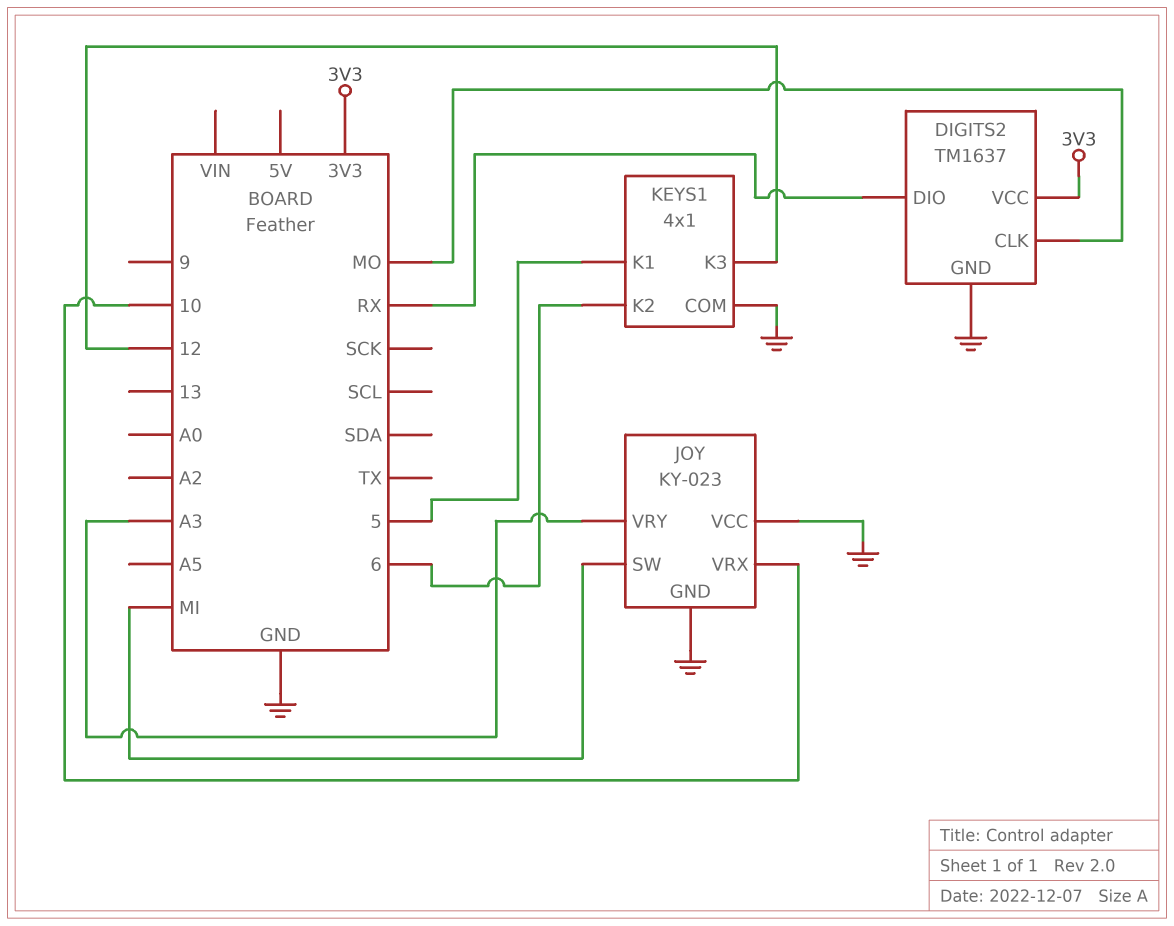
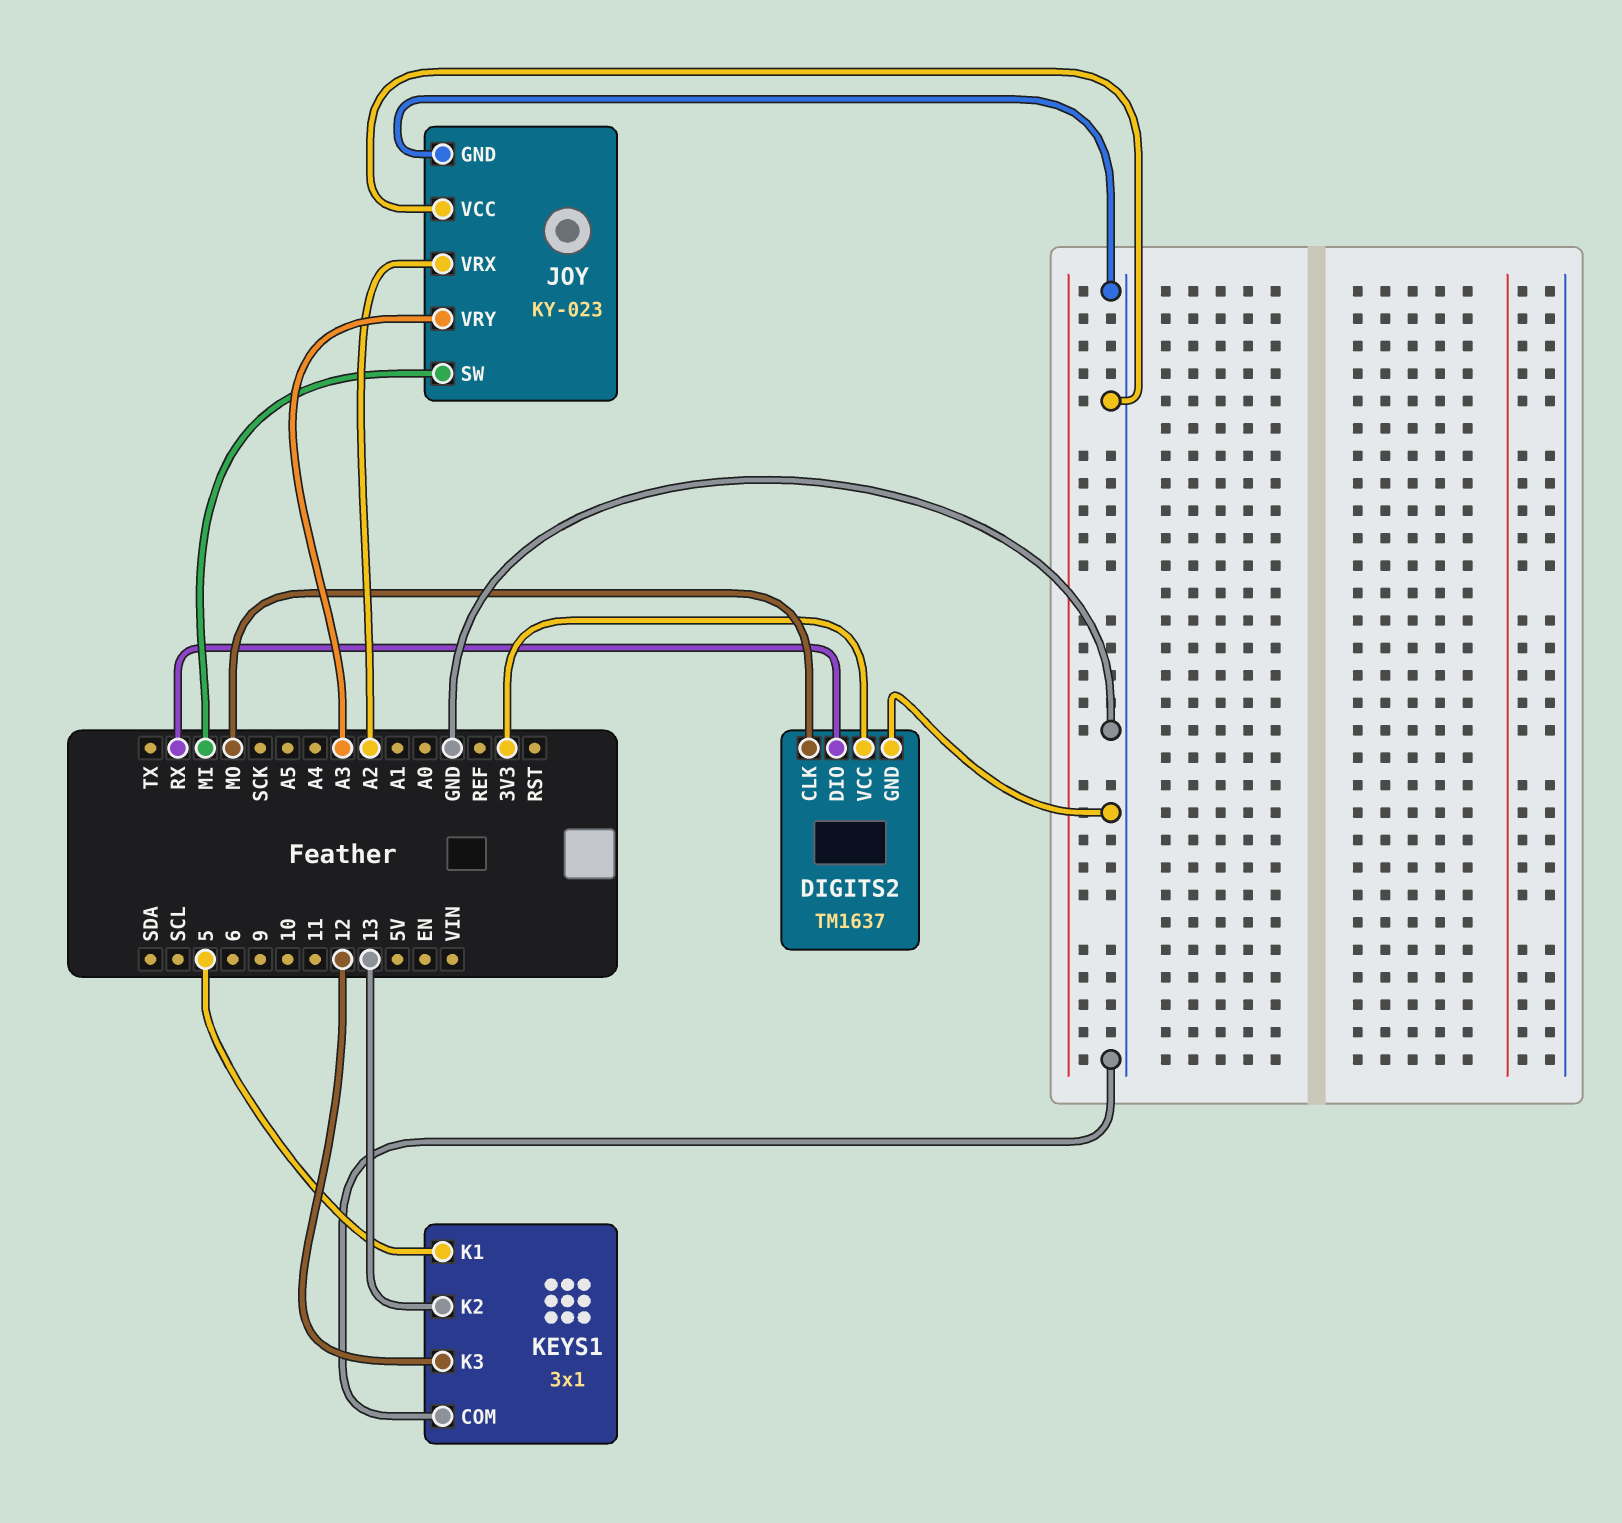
JOY pin VRX: 10 -> A2
KEYS1: 4x1 -> 3x1
KEYS1 pin K2: 6 -> 13

